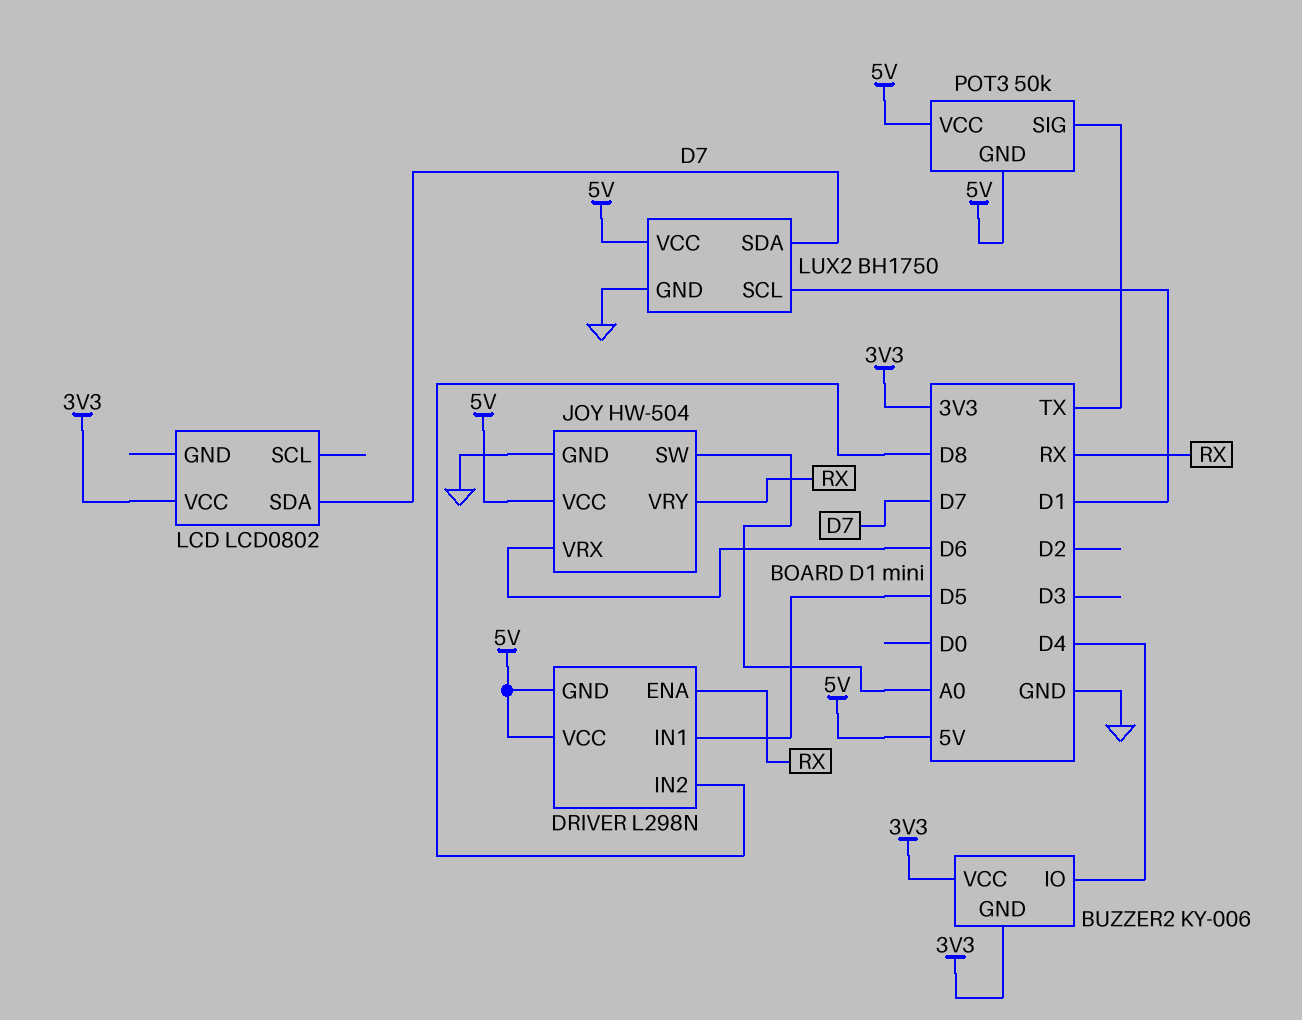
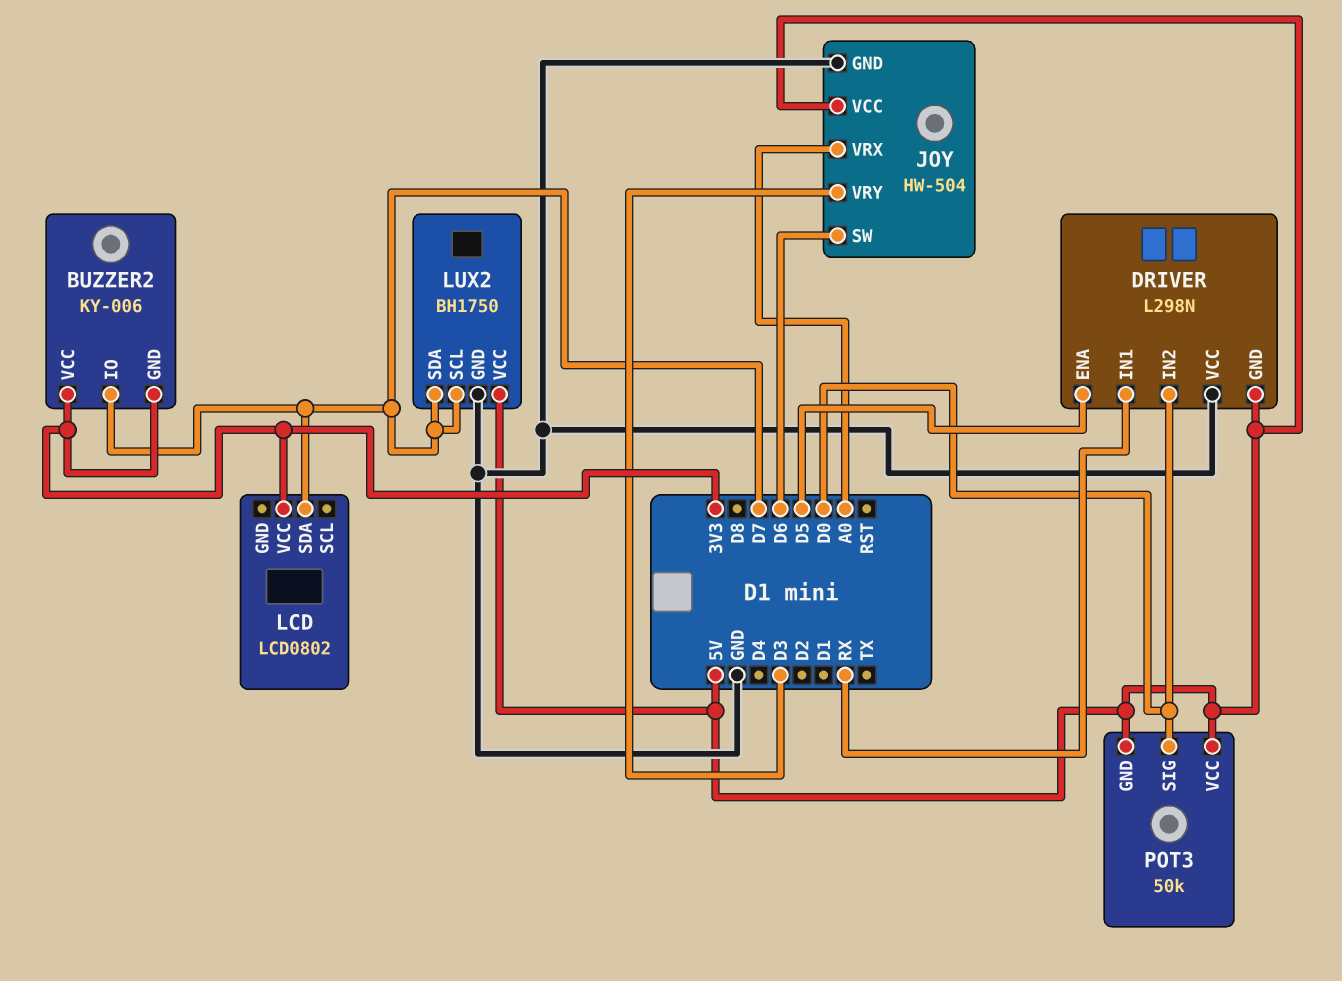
BUZZER2 pin IO: D4 -> D7
DRIVER pin ENA: RX -> D5
DRIVER pin IN1: D5 -> RX
DRIVER pin IN2: D8 -> D0
DRIVER pin VCC: 5V -> GND
JOY pin SW: A0 -> D6
JOY pin VRX: D6 -> A0
JOY pin VRY: RX -> D3
LUX2 pin SCL: D1 -> D7
POT3 pin SIG: TX -> D0

